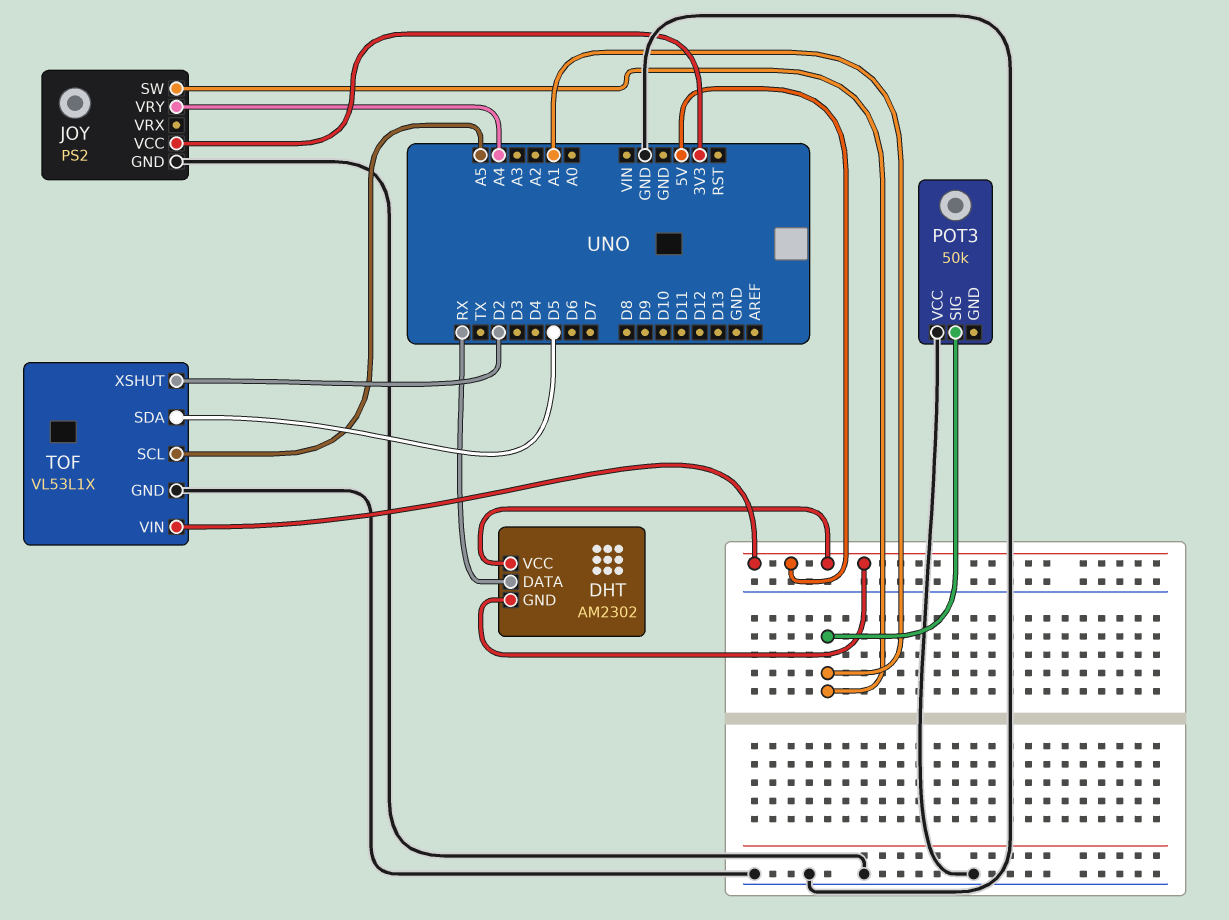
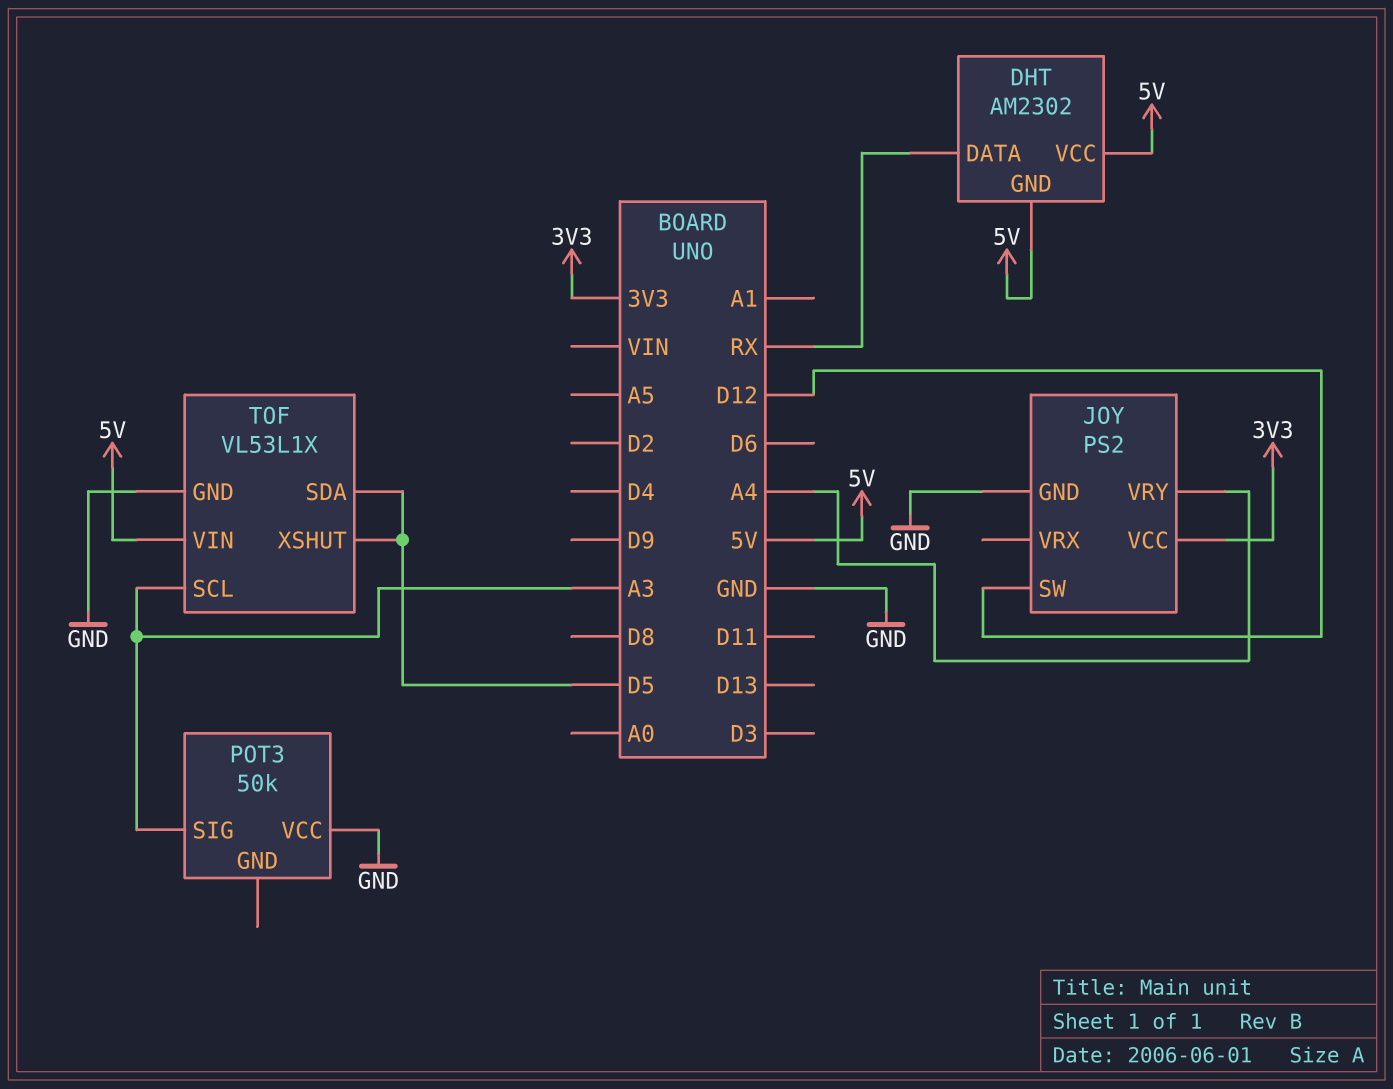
JOY pin SW: A1 -> D12
POT3 pin SIG: A1 -> A3
TOF pin SCL: A5 -> A3
TOF pin XSHUT: D2 -> D5

